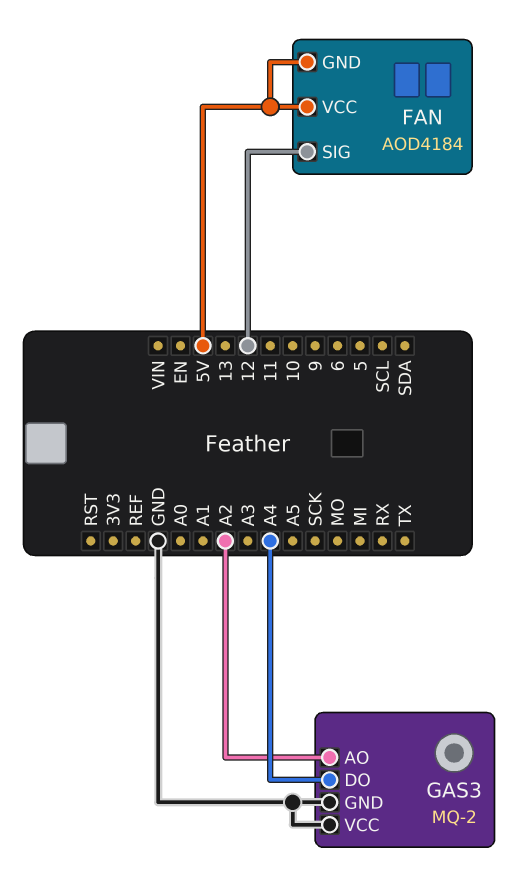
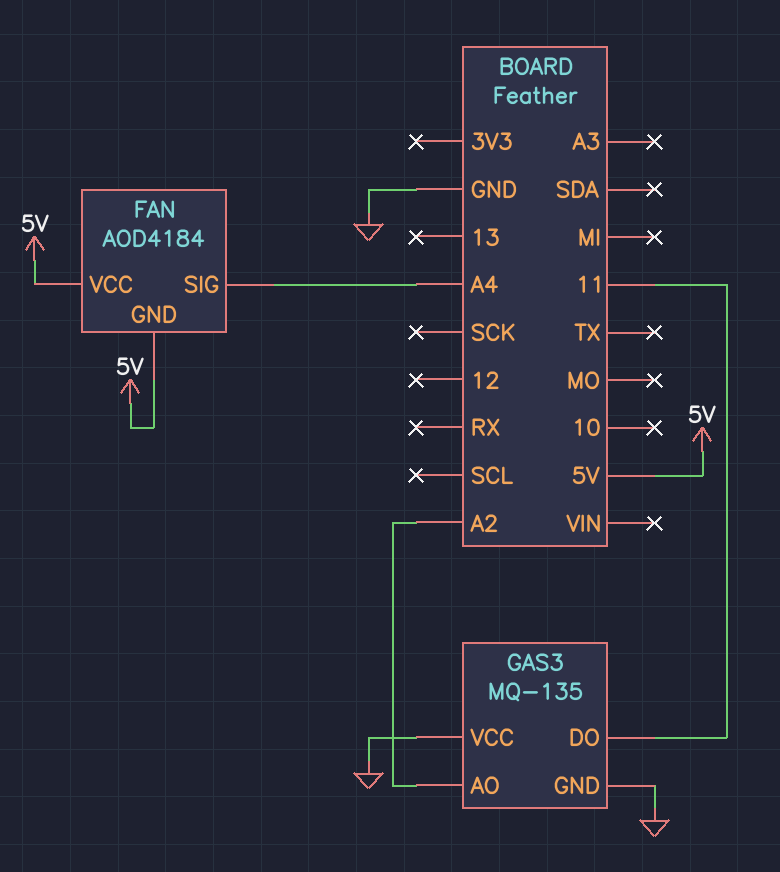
FAN pin SIG: 12 -> A4
GAS3: MQ-2 -> MQ-135
GAS3 pin DO: A4 -> 11

